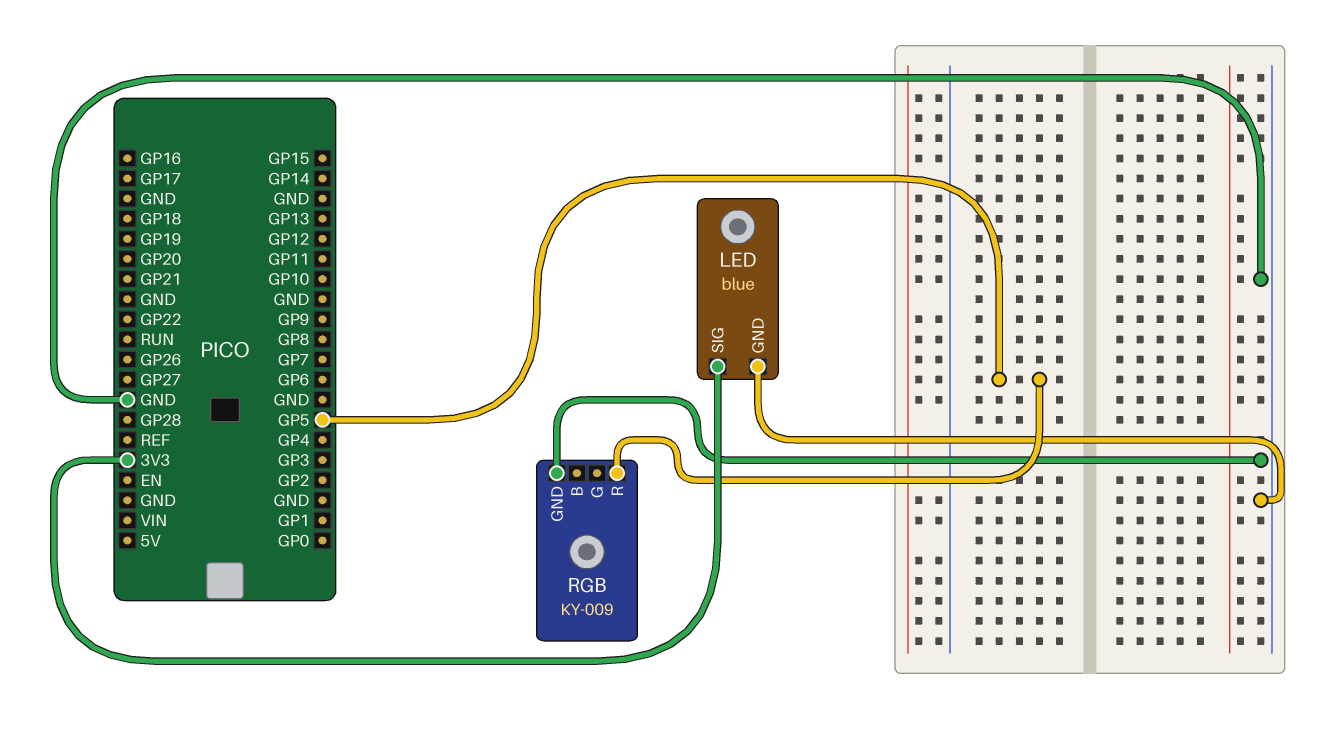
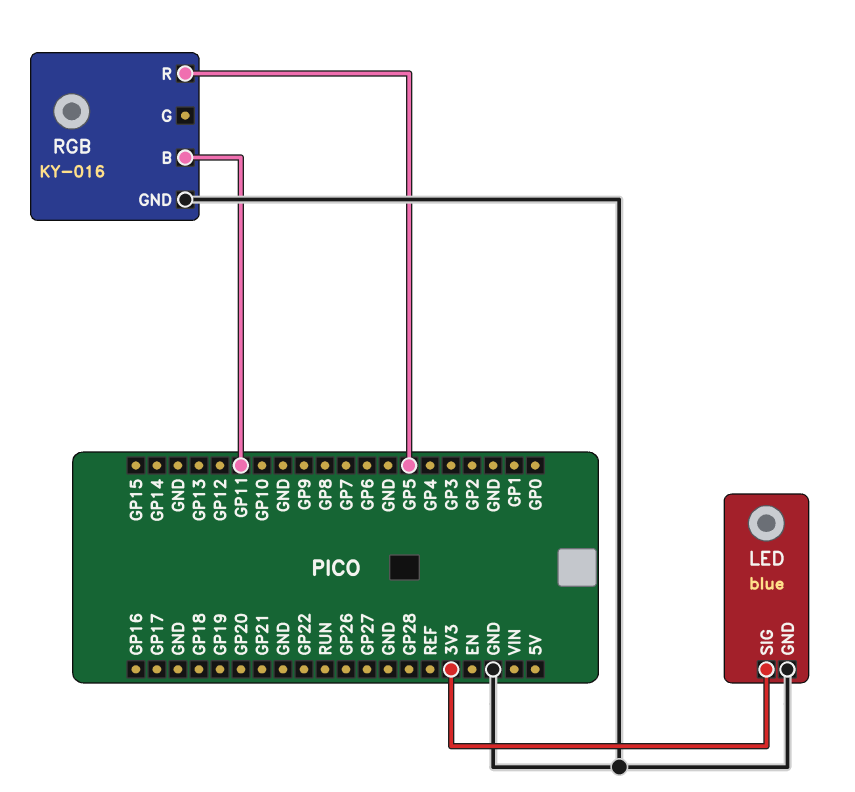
RGB: KY-009 -> KY-016
RGB pin B: none -> GP11

